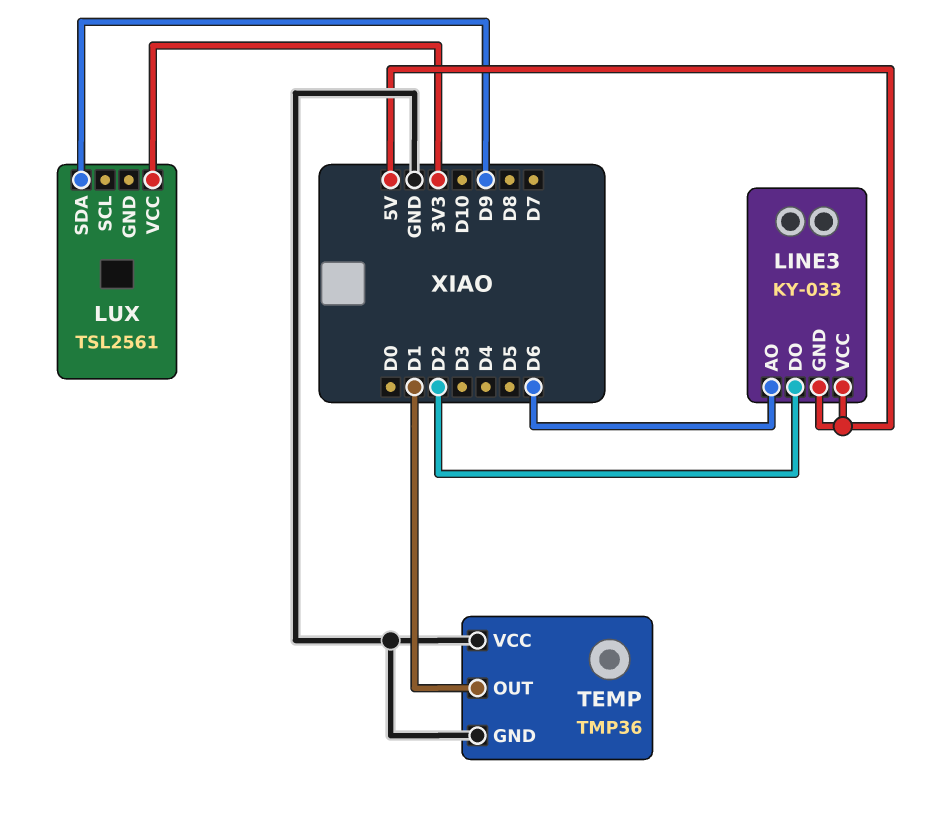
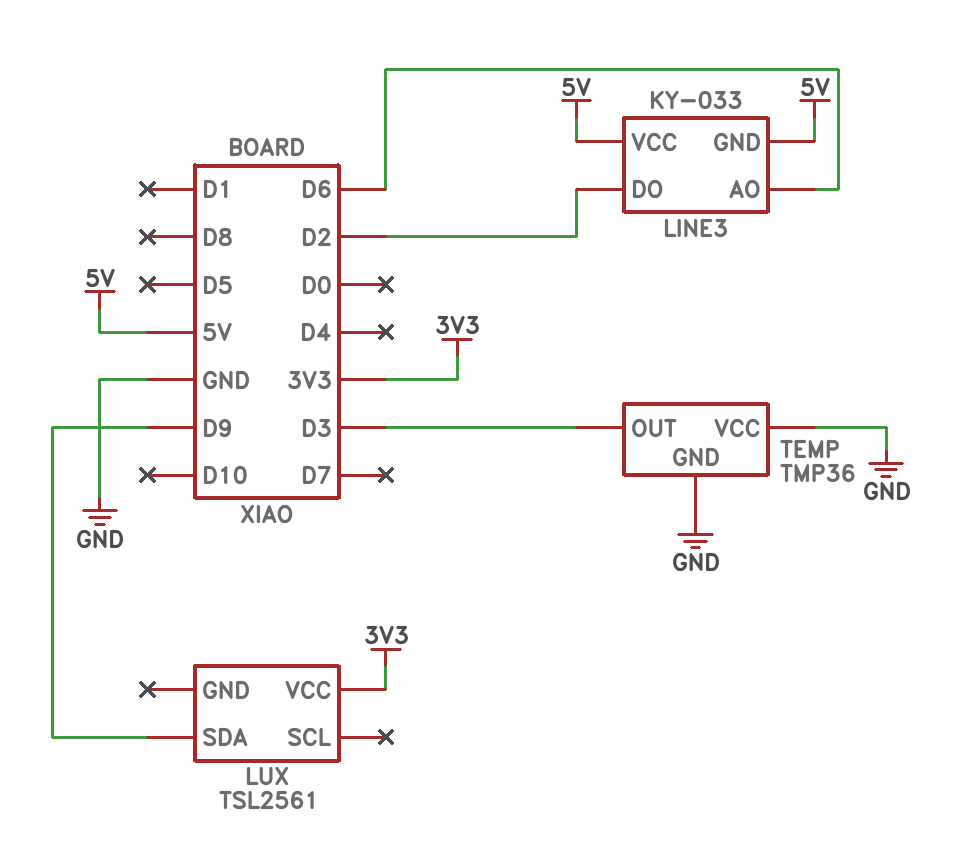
TEMP pin OUT: D1 -> D3

